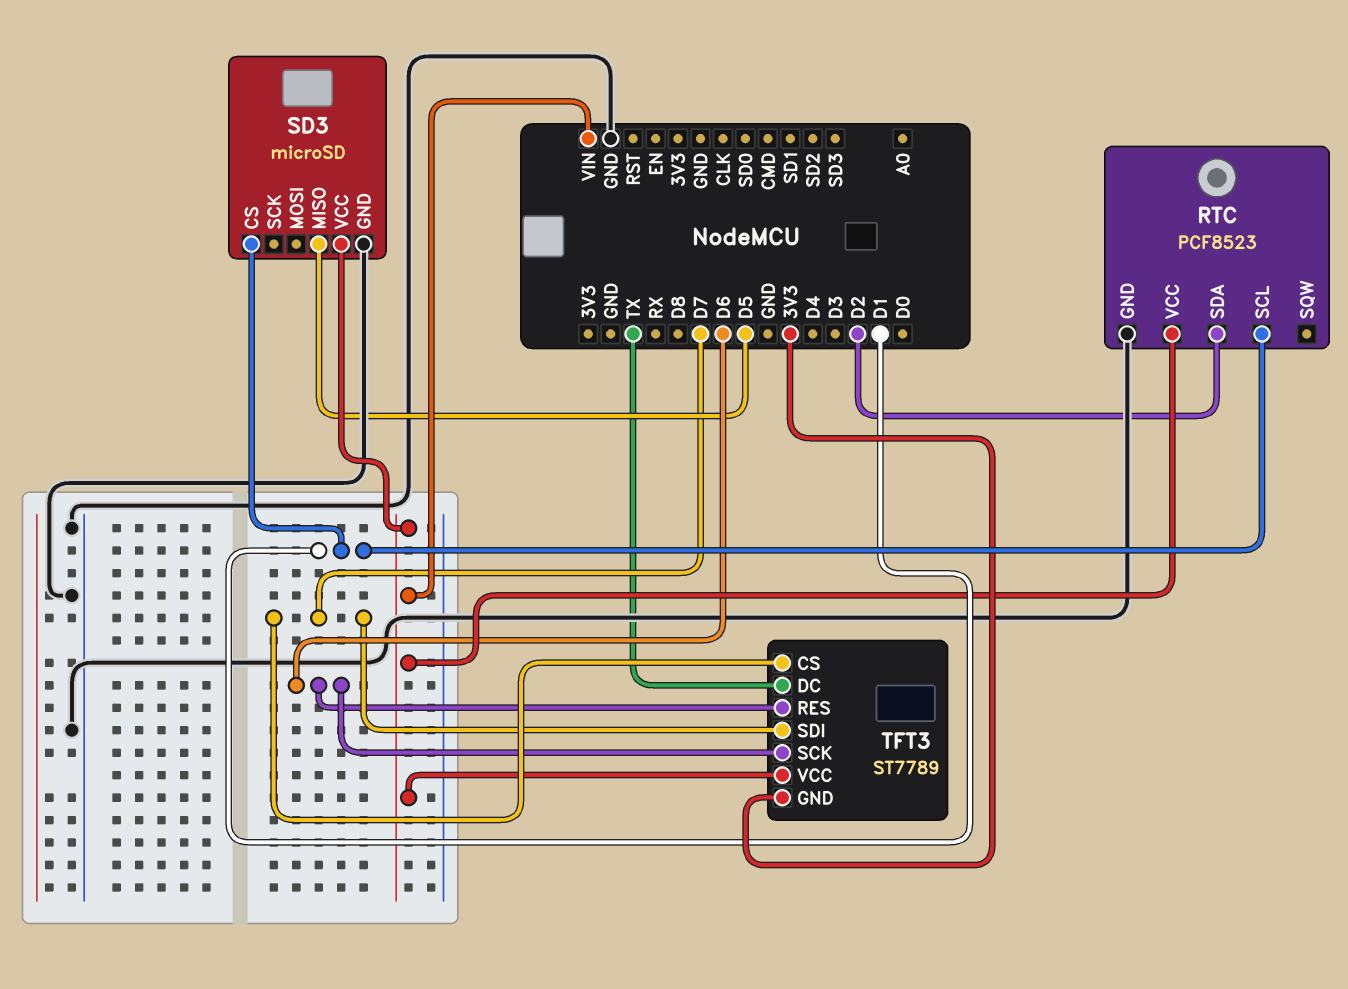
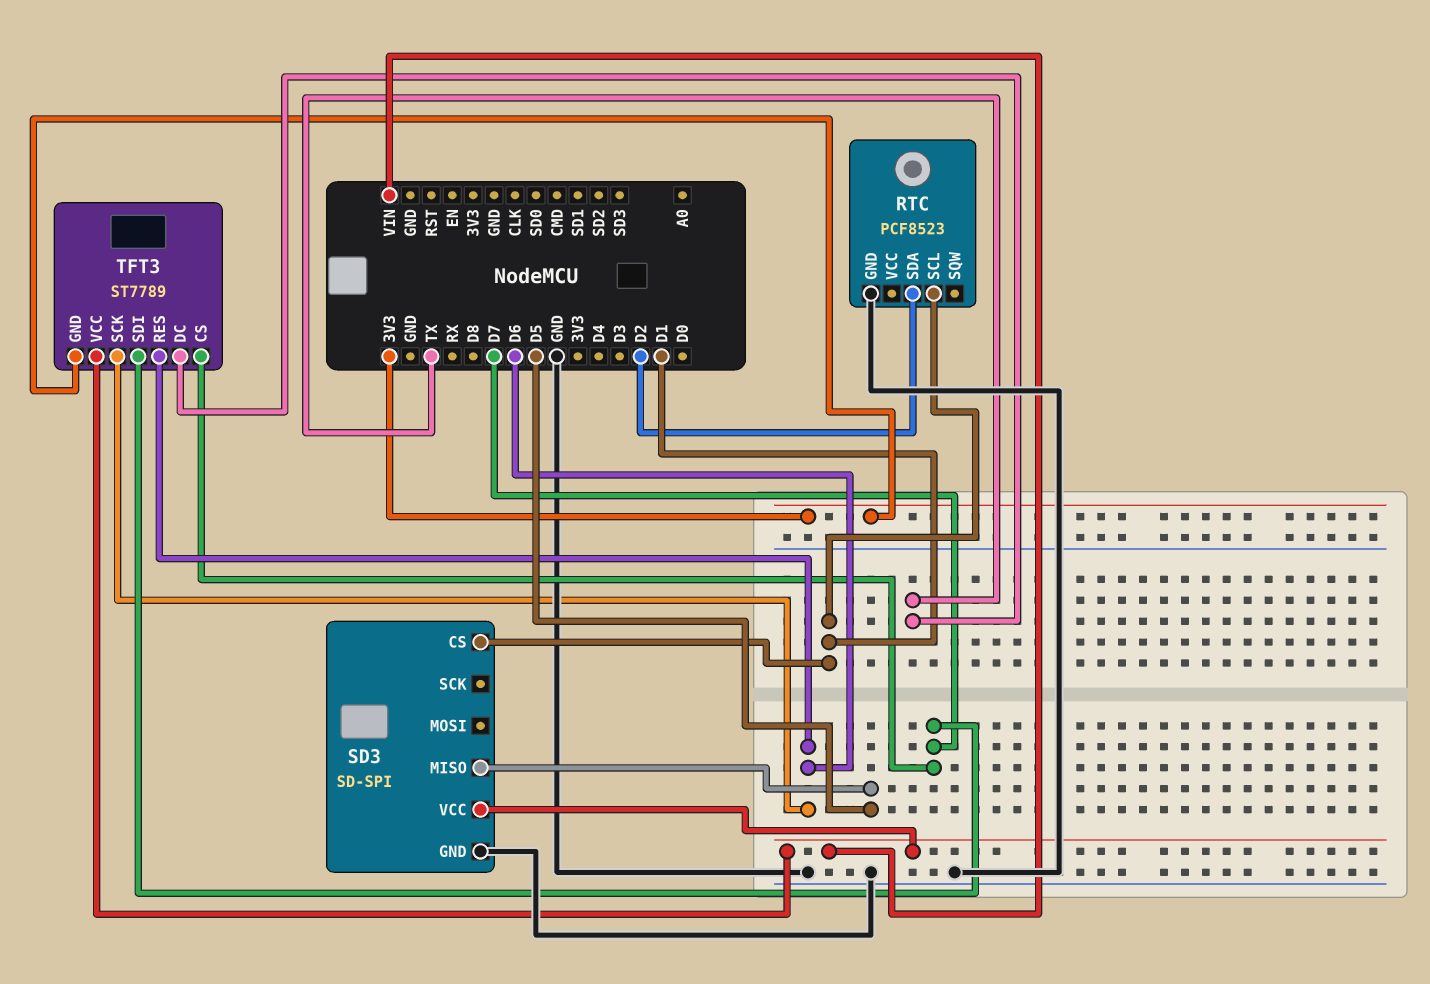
RTC pin VCC: VIN -> none
SD3: microSD -> SD-SPI

